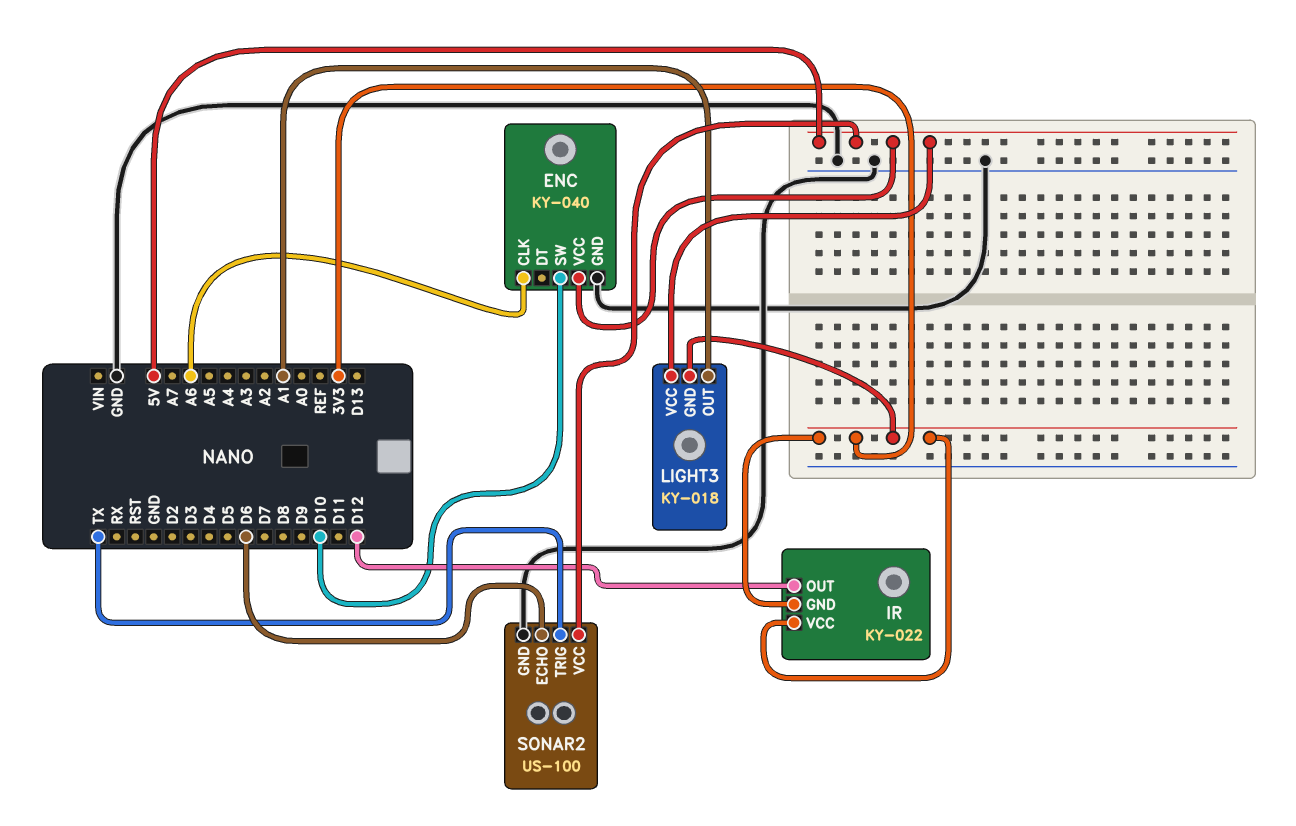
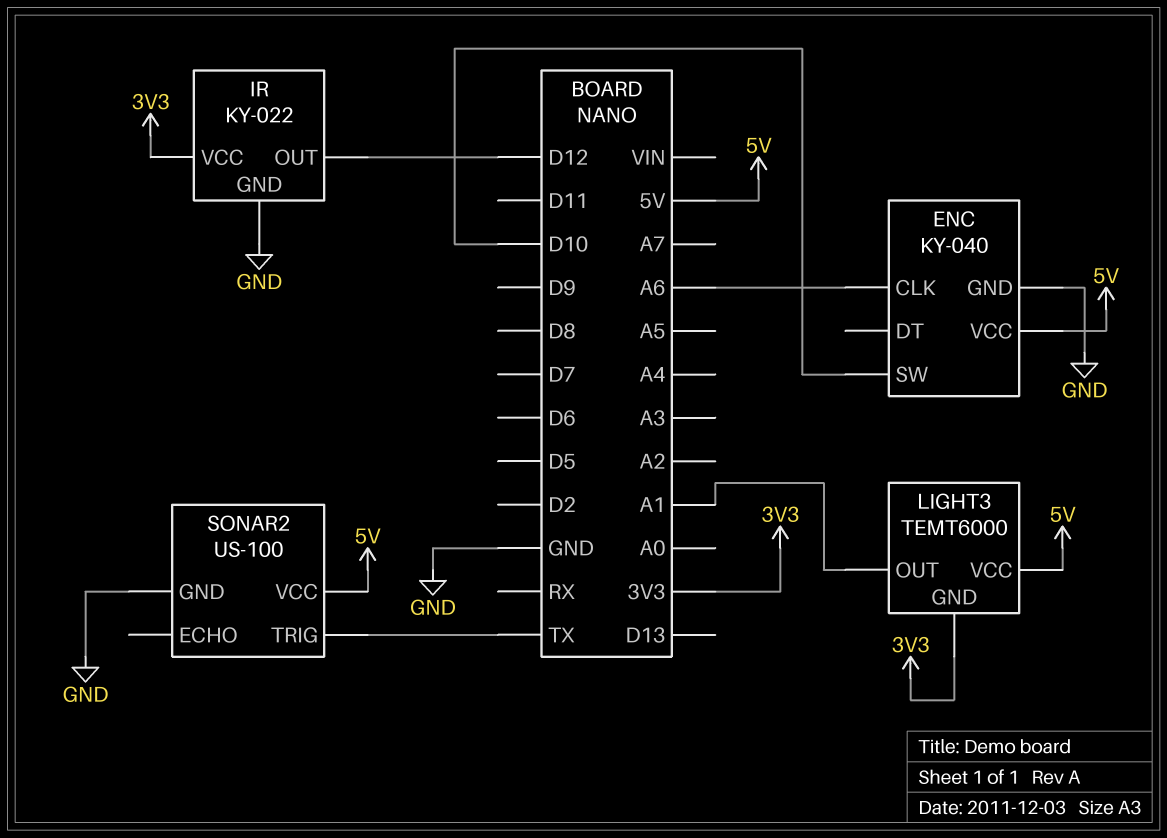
IR pin GND: 3V3 -> GND
LIGHT3: KY-018 -> TEMT6000
SONAR2 pin ECHO: D6 -> none

